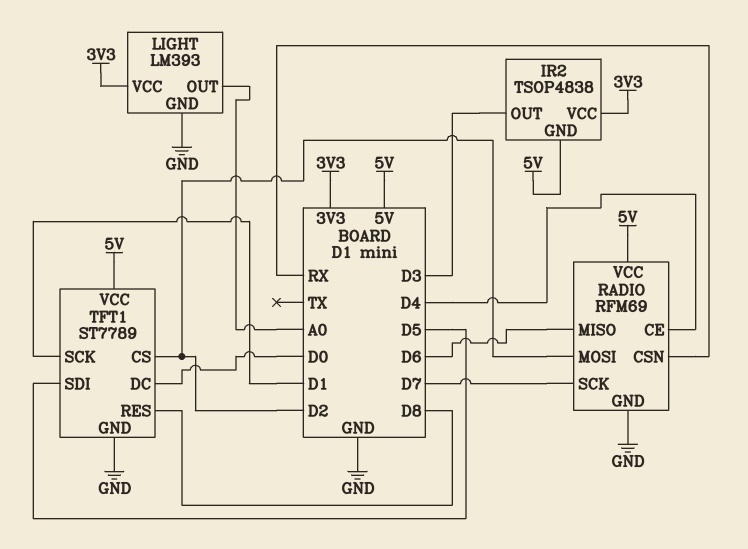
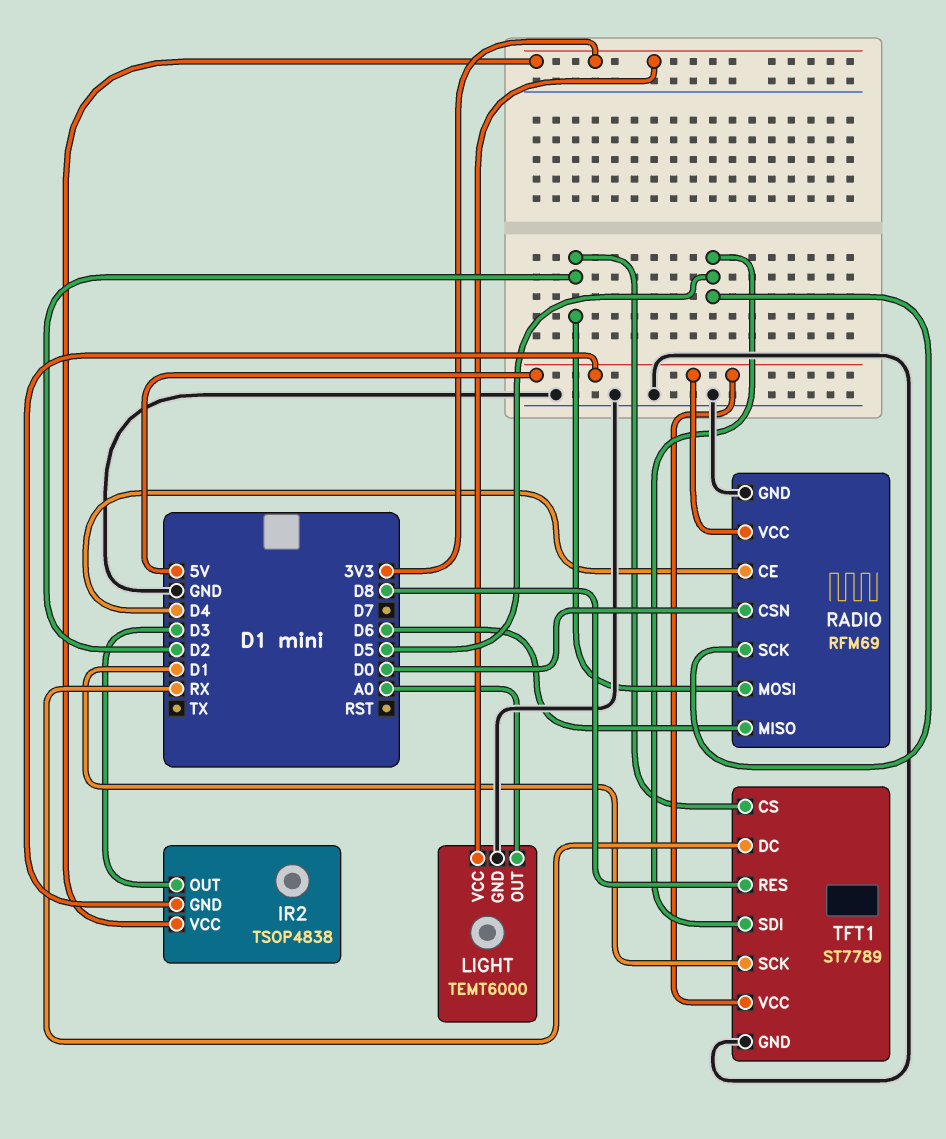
LIGHT: LM393 -> TEMT6000
RADIO pin CSN: RX -> D0
RADIO pin SCK: D7 -> D5
TFT1 pin DC: D0 -> RX

